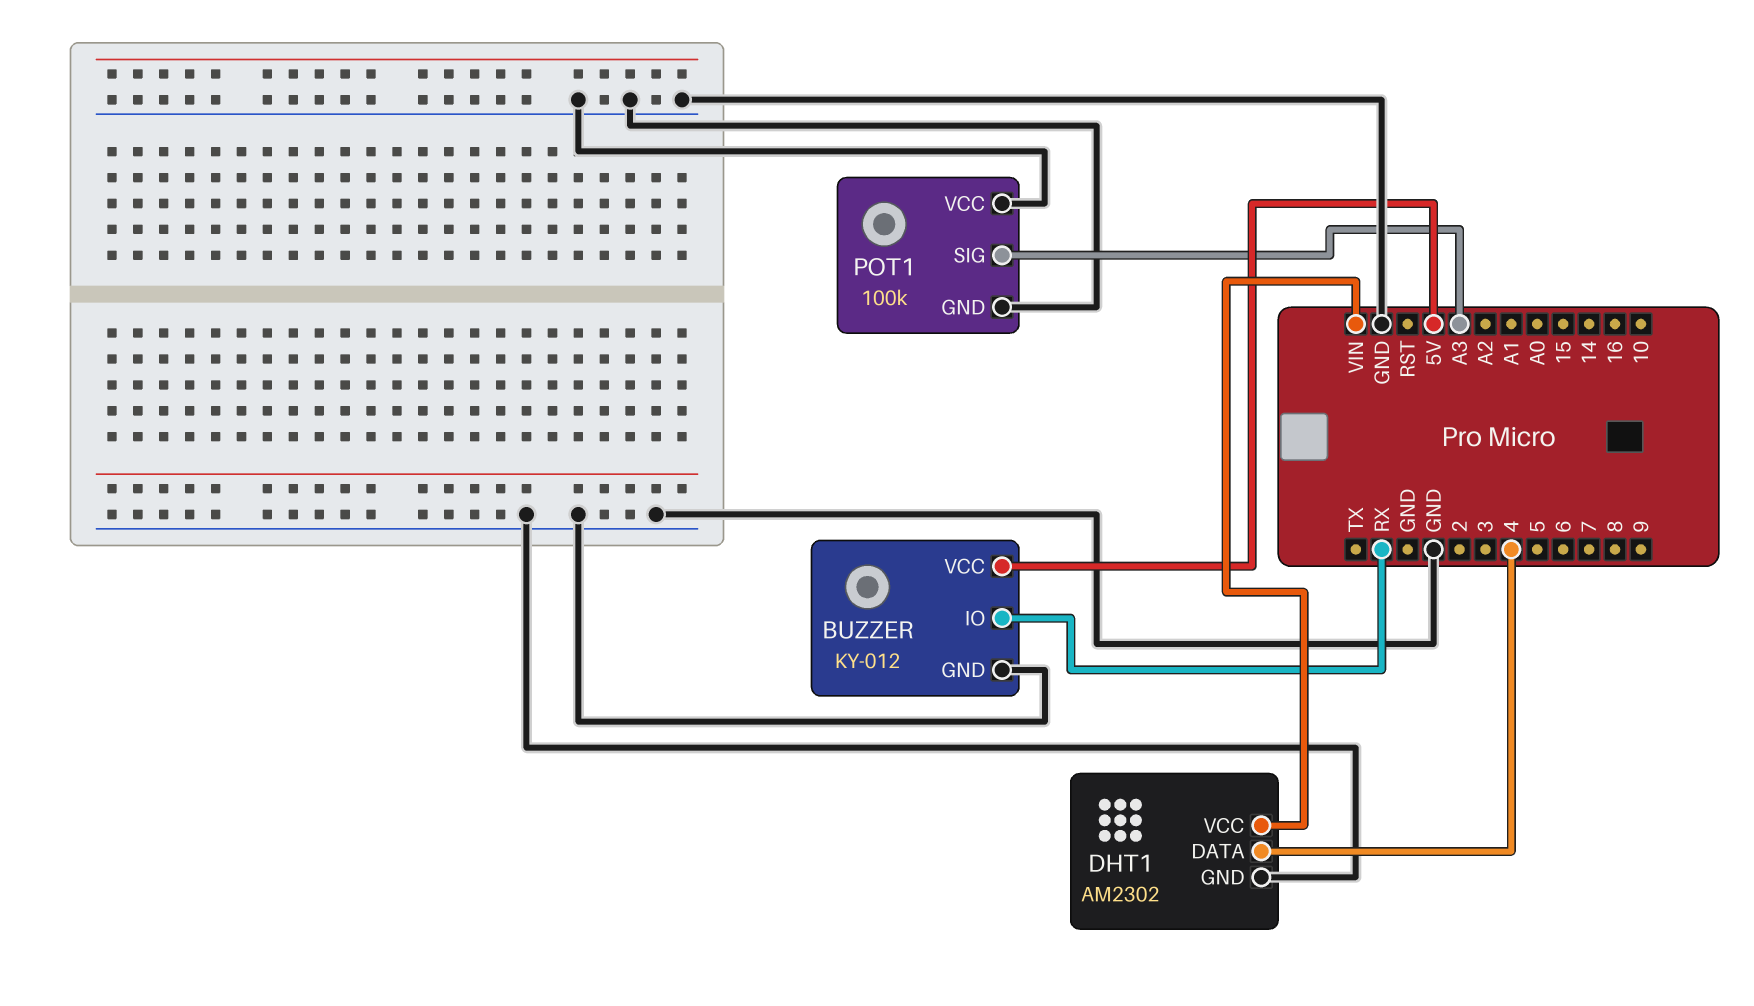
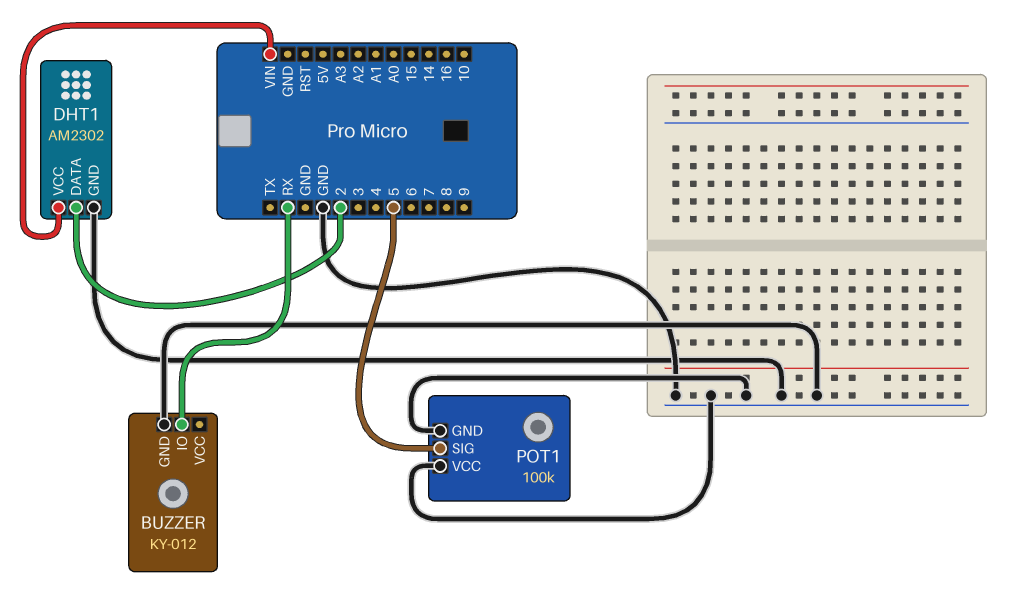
BUZZER pin VCC: 5V -> none
DHT1 pin DATA: 4 -> 2
POT1 pin SIG: A3 -> 5

